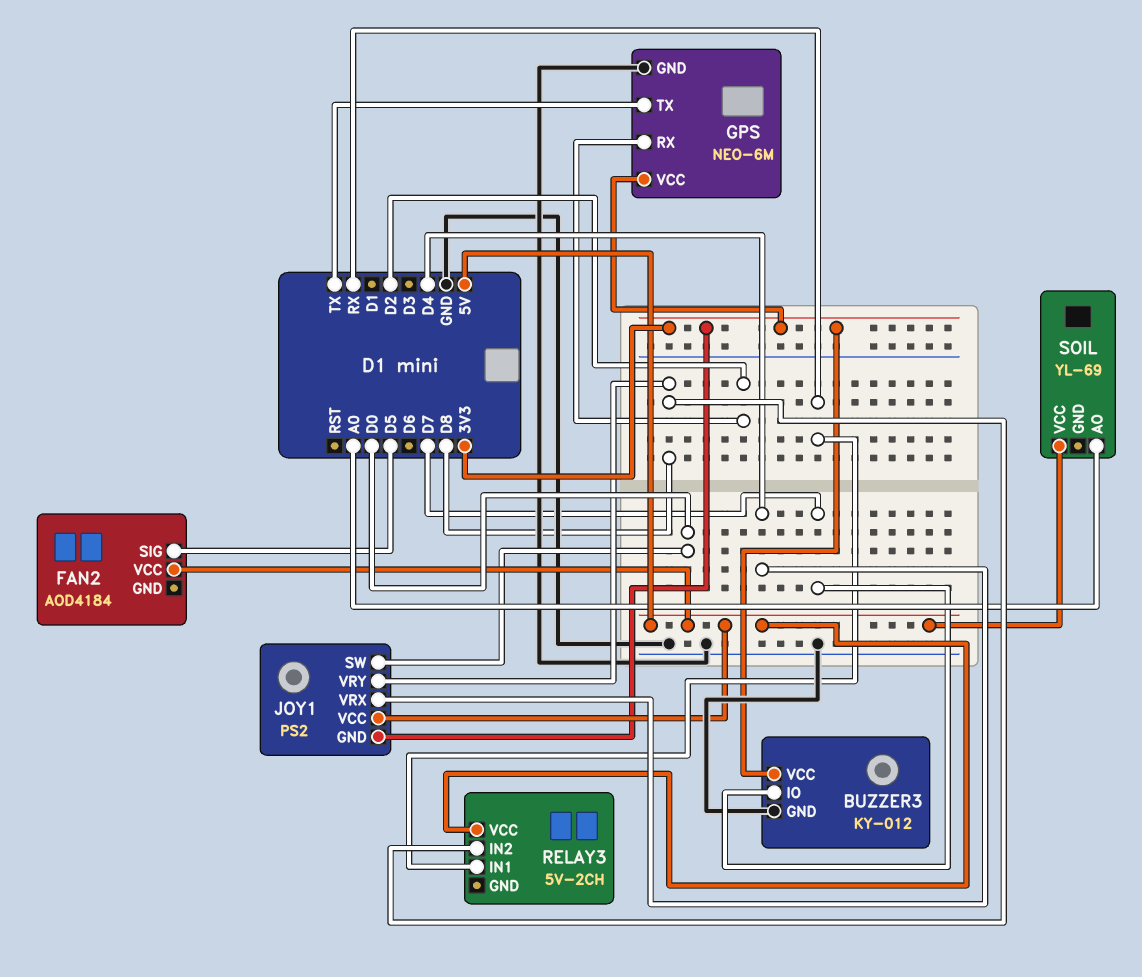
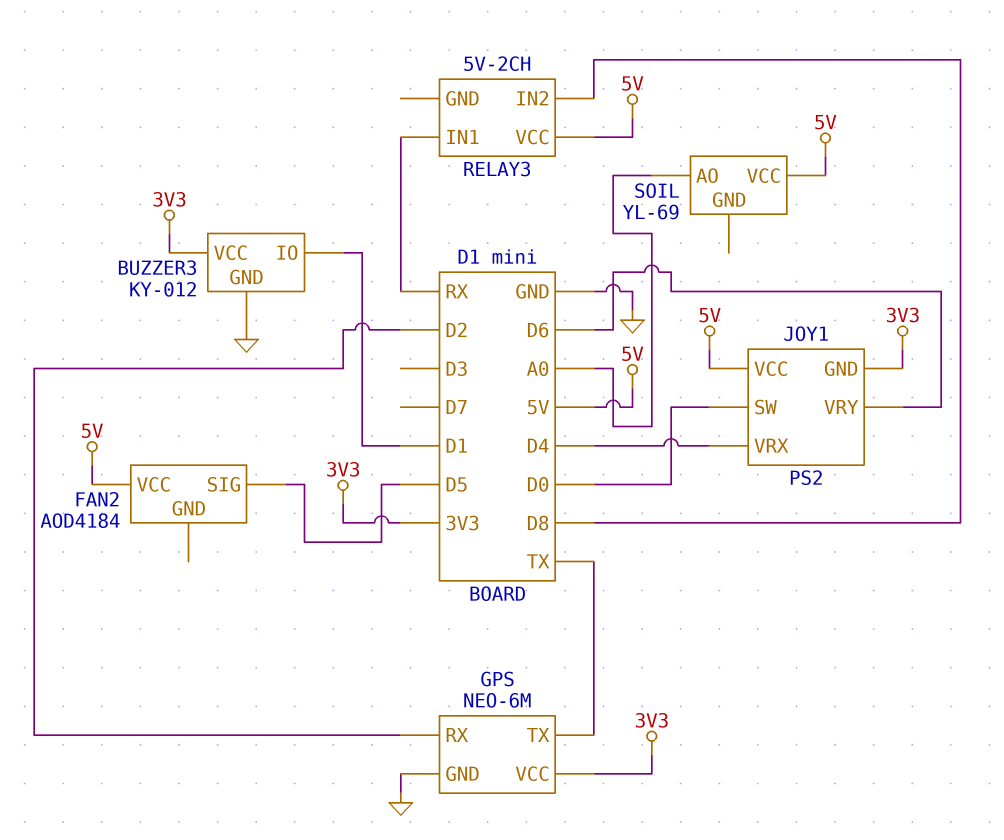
BUZZER3 pin IO: D7 -> D1
JOY1 pin VRY: D8 -> D6

